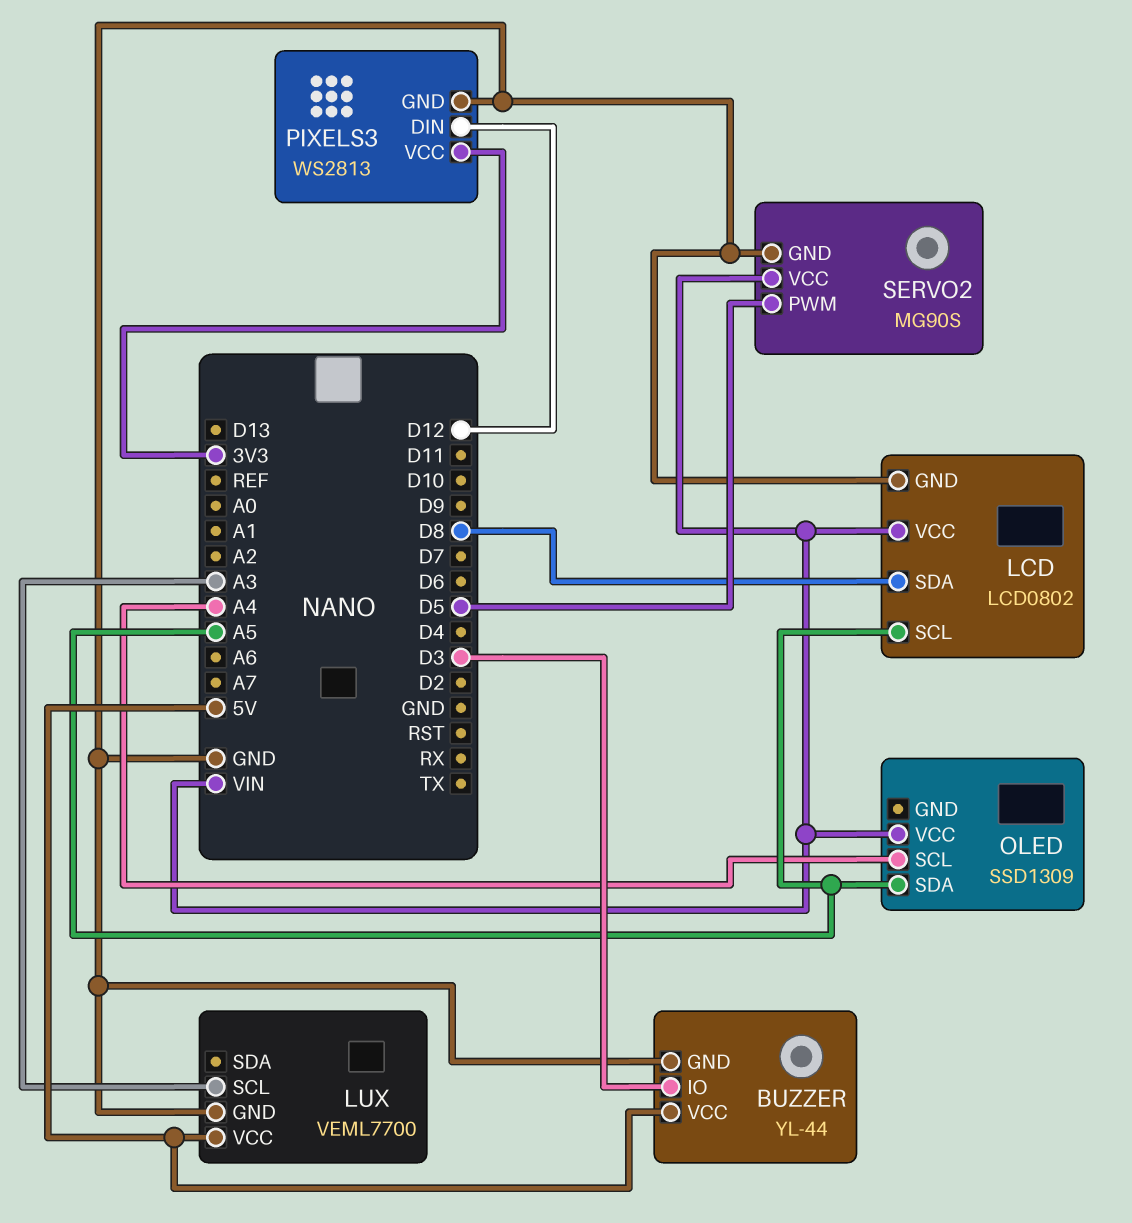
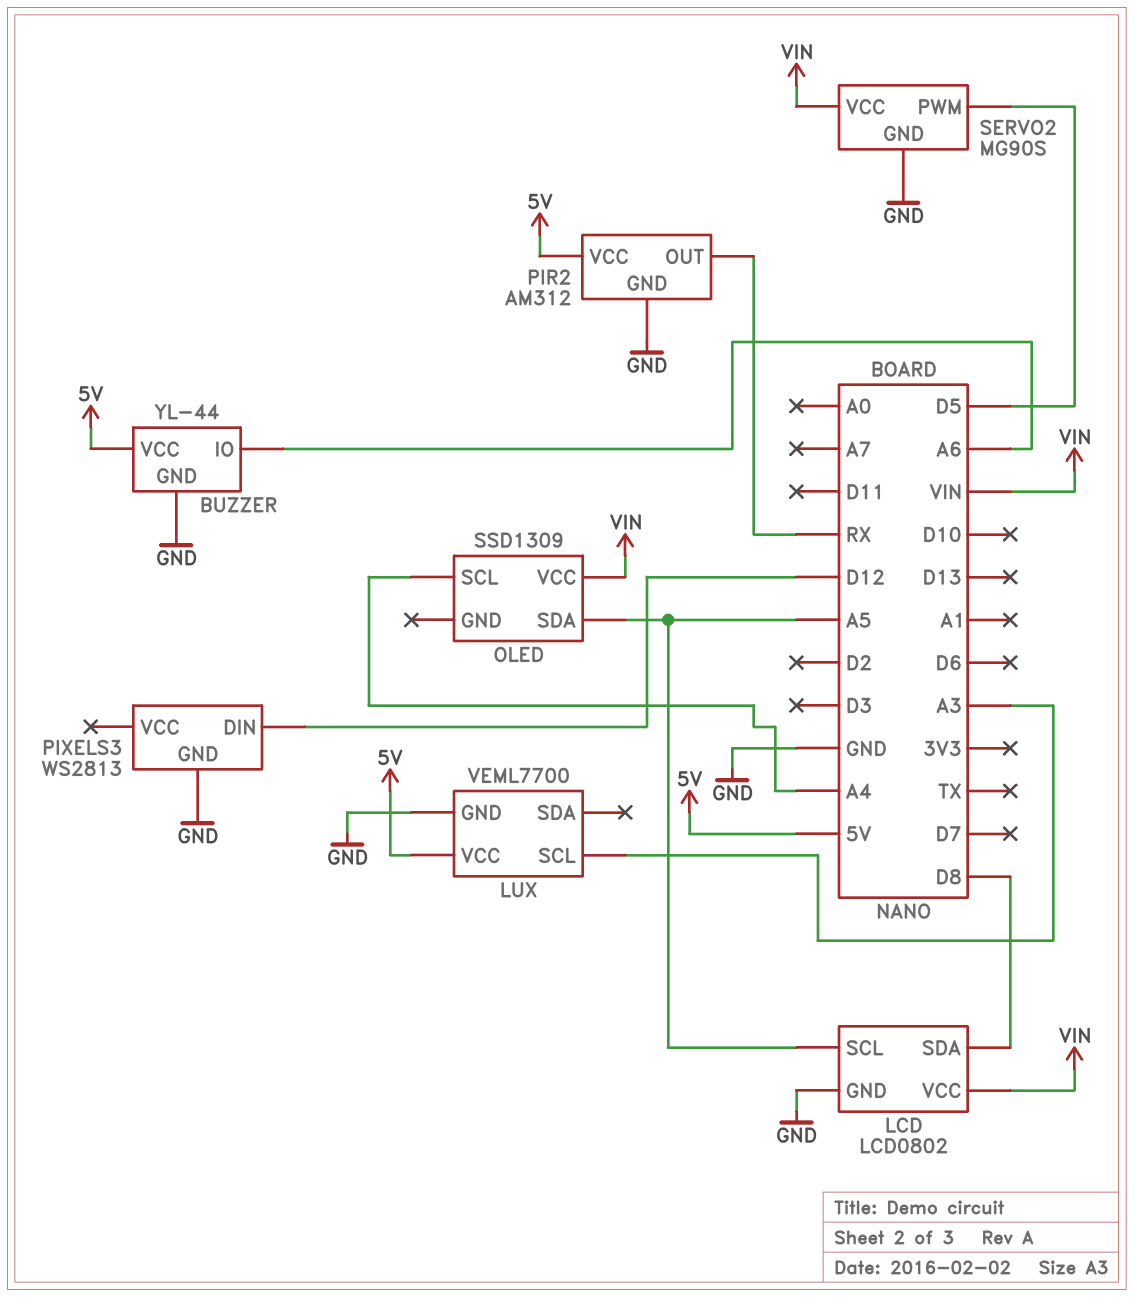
BUZZER pin IO: D3 -> A6
PIR2: none -> AM312
PIR2 pin GND: none -> GND
PIR2 pin OUT: none -> RX
PIR2 pin VCC: none -> 5V
PIXELS3 pin VCC: 3V3 -> none

